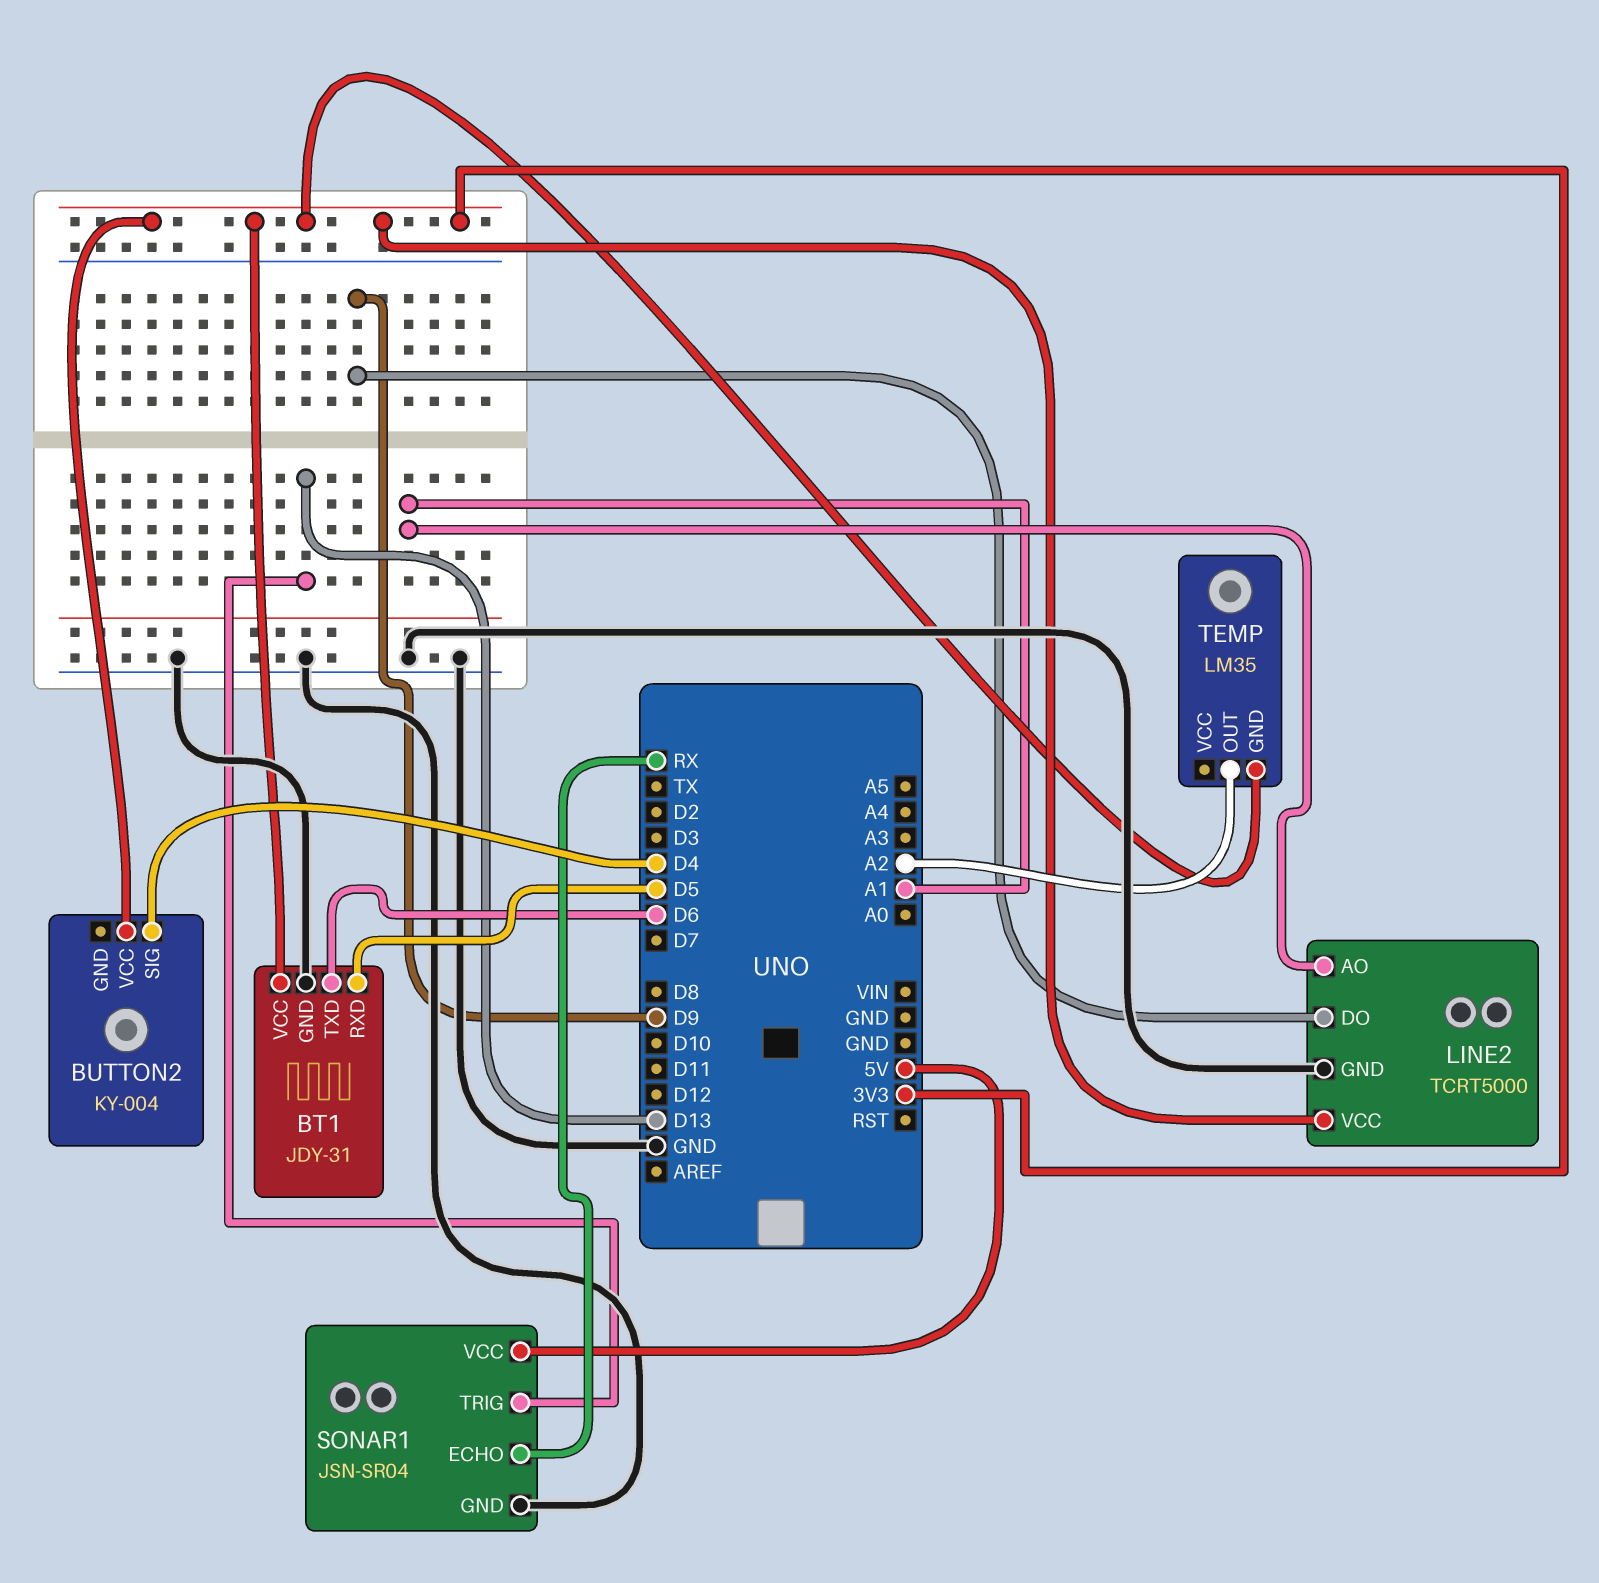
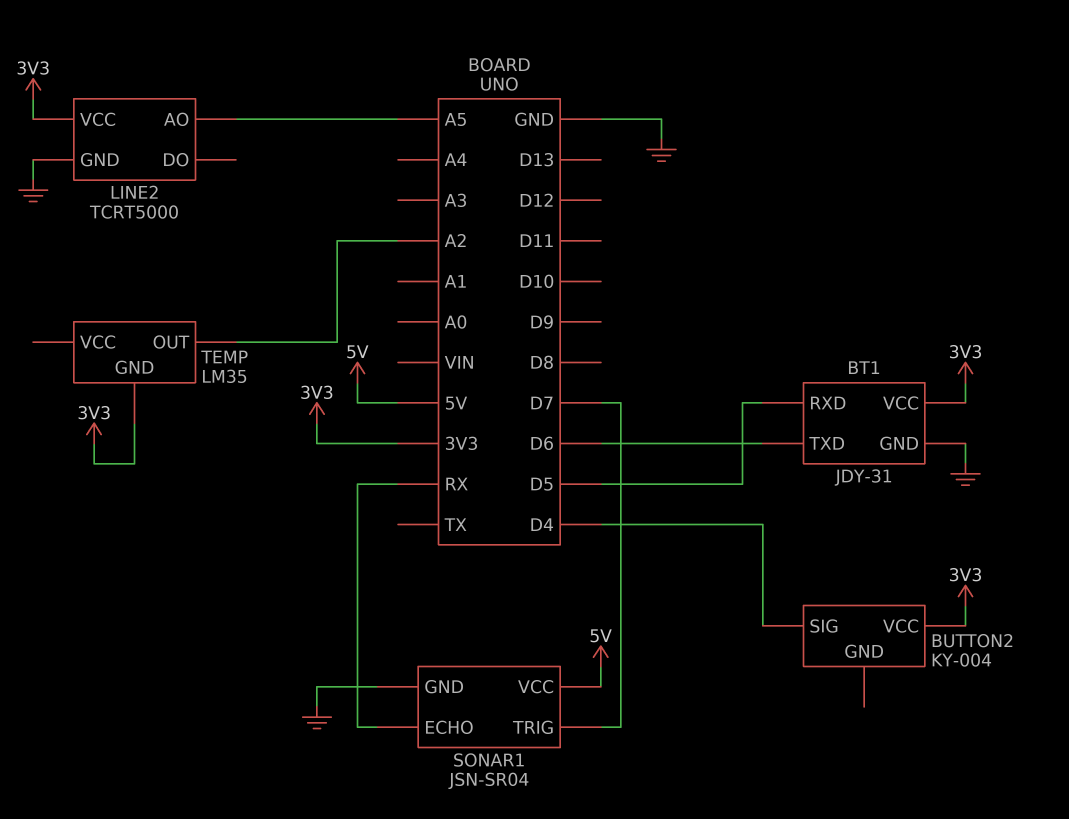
LINE2 pin AO: A1 -> A5
LINE2 pin DO: D9 -> none
SONAR1 pin TRIG: D13 -> D7

